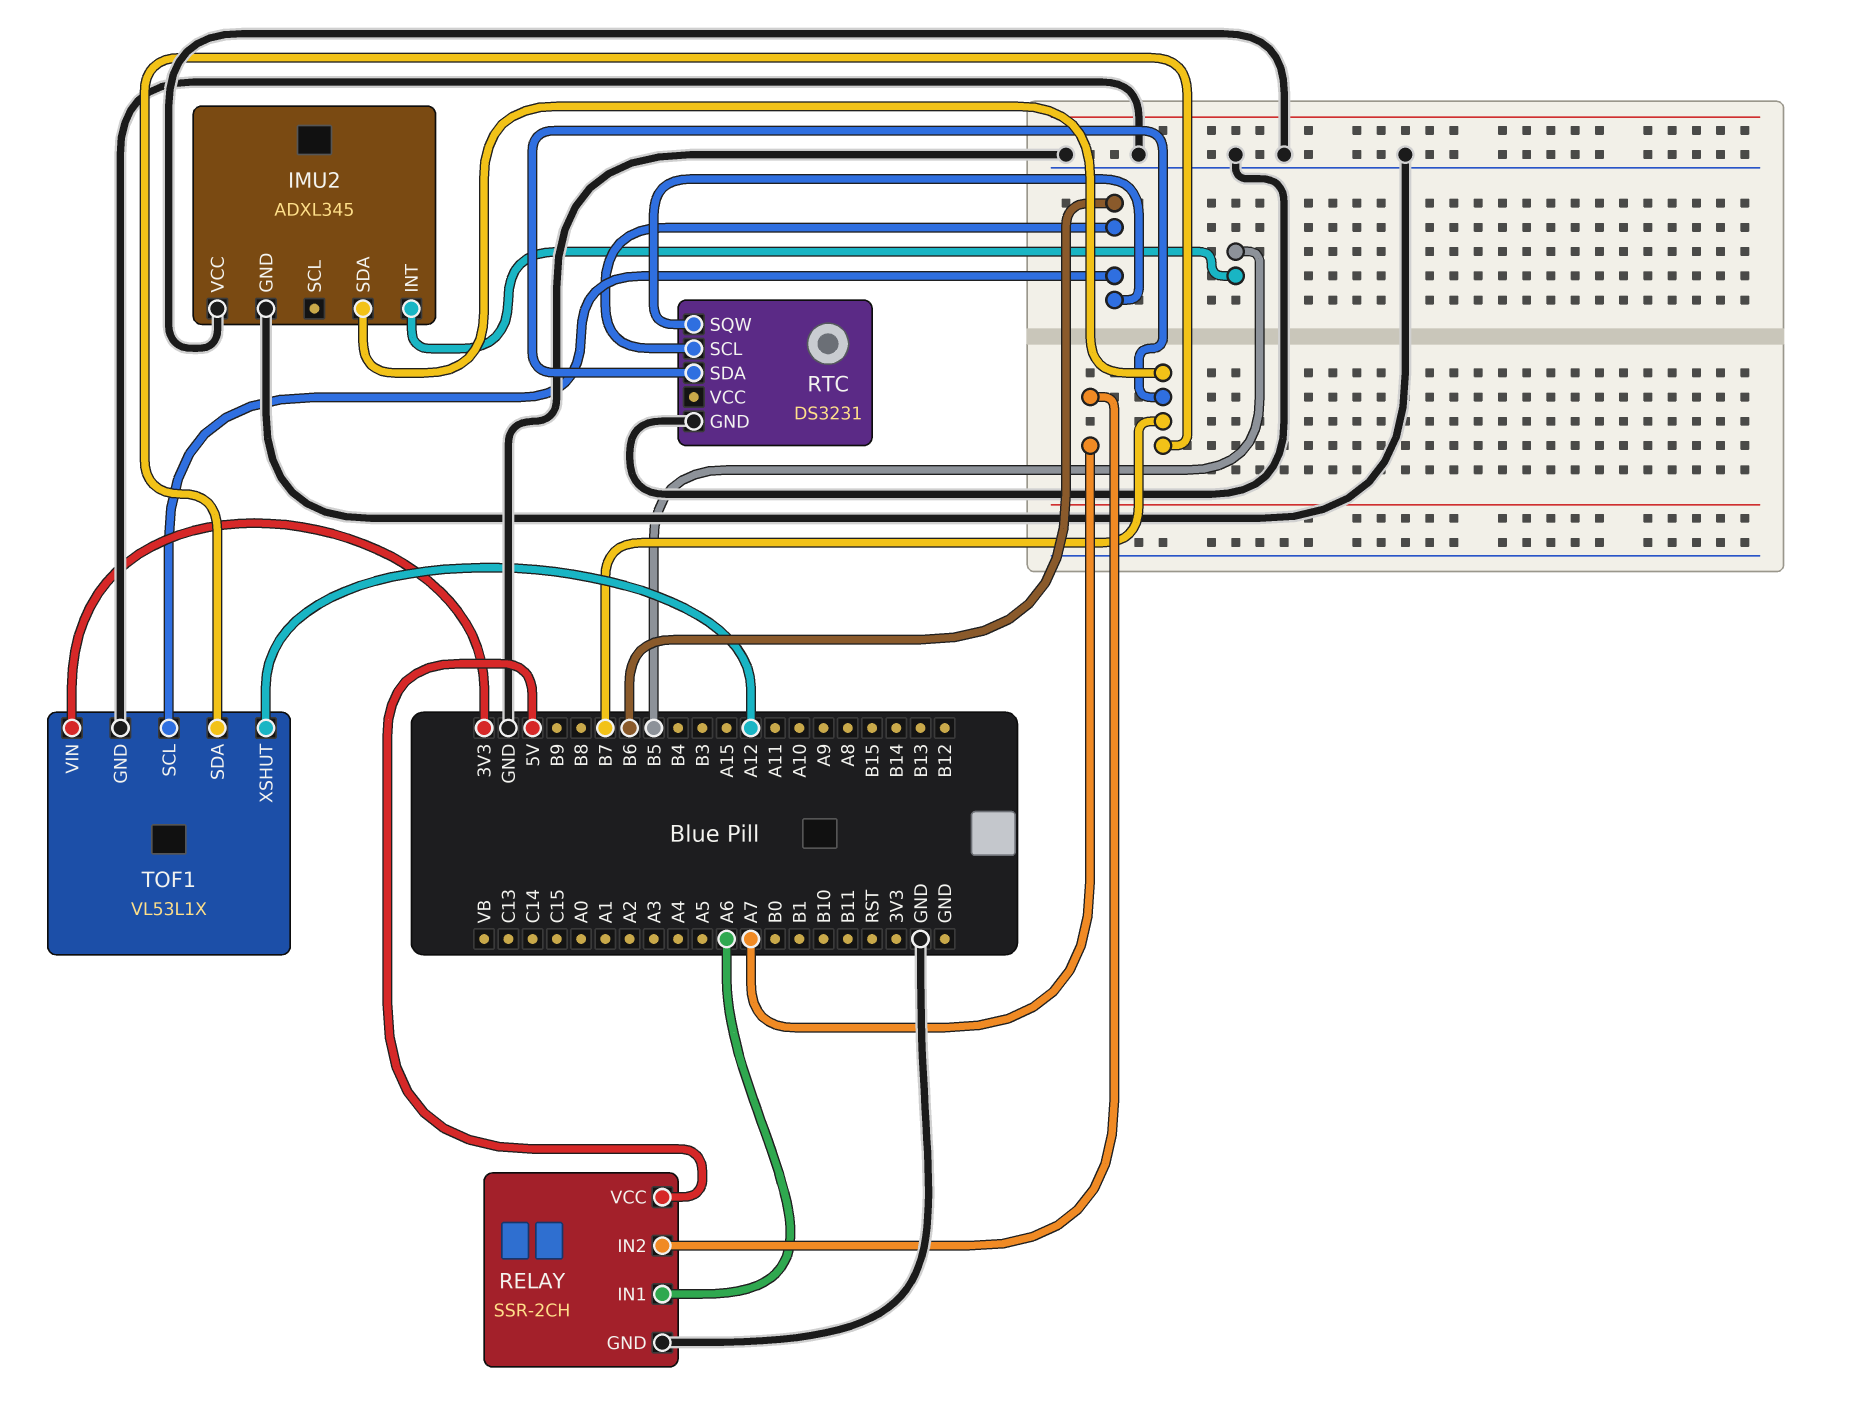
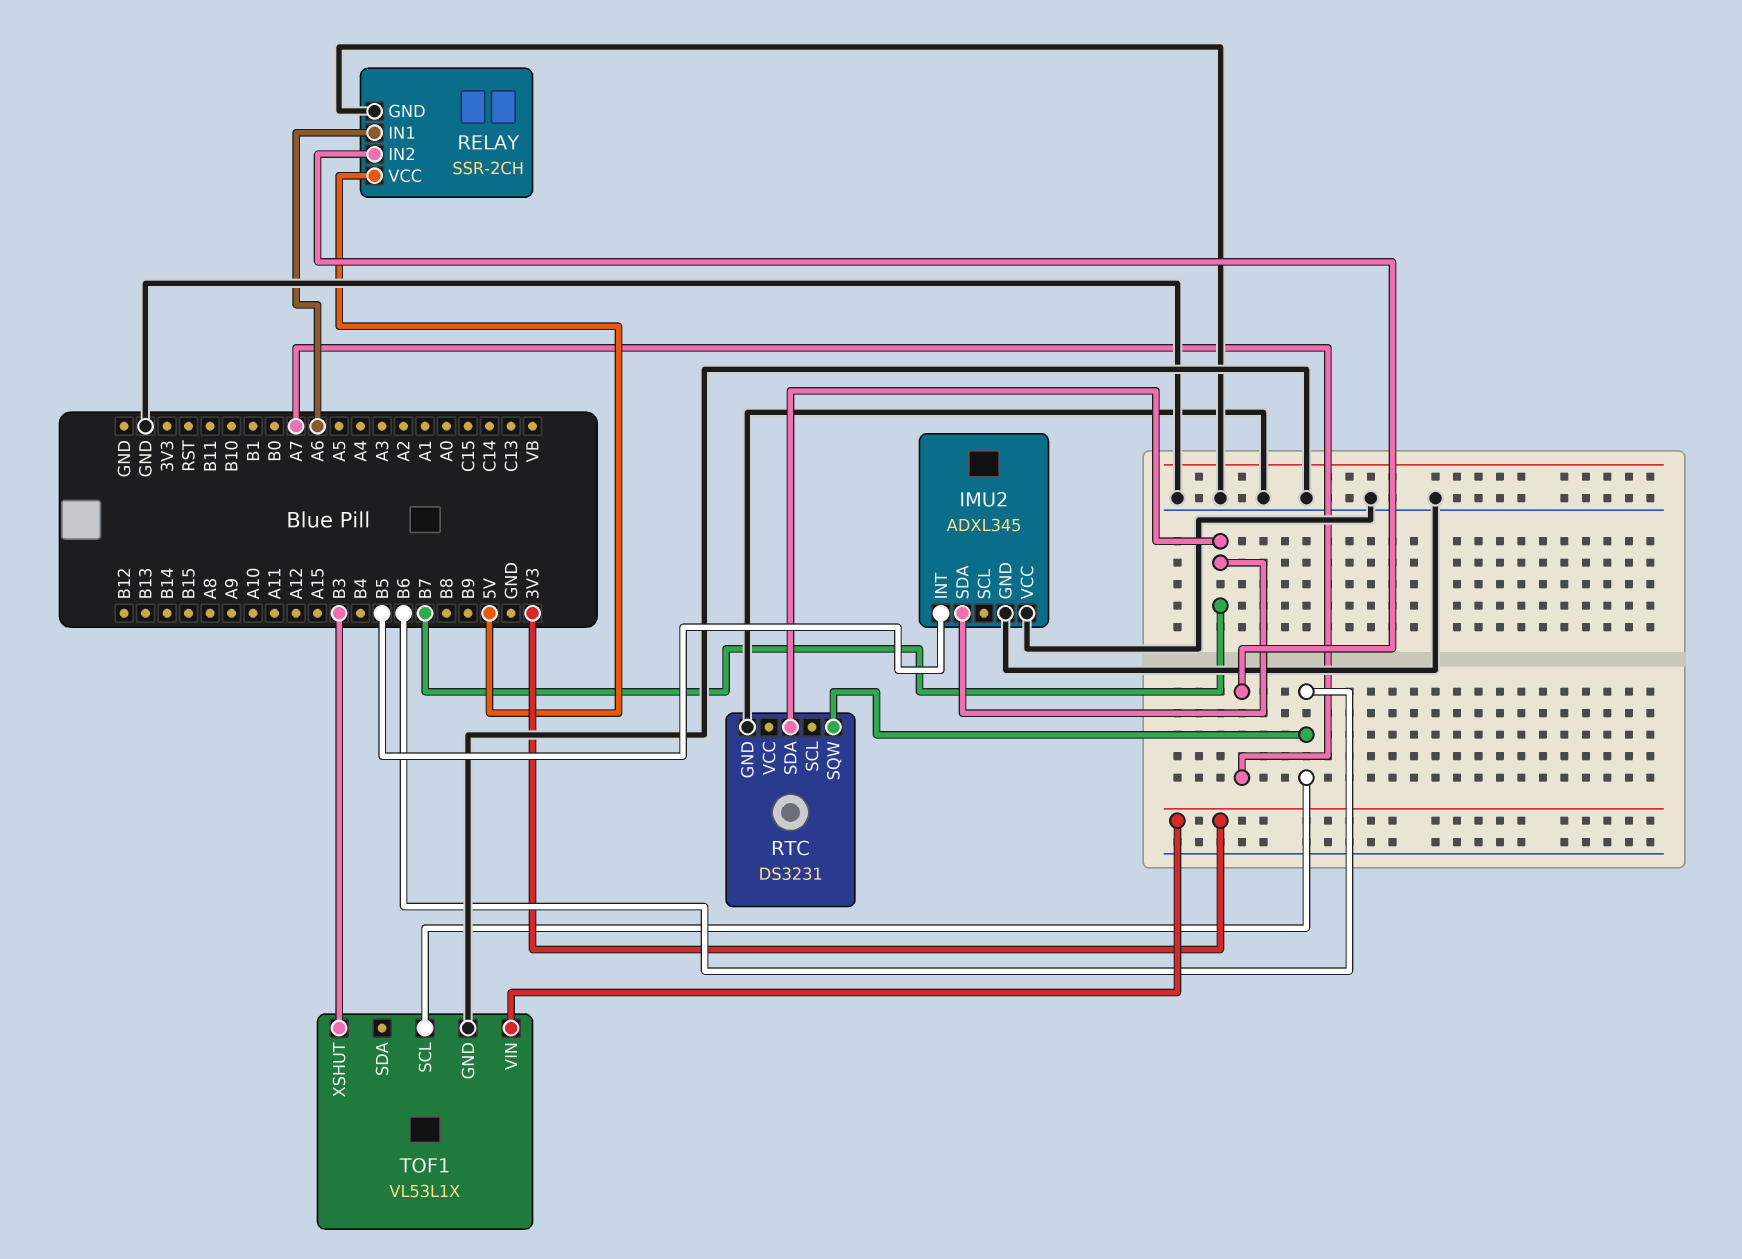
RTC pin SCL: B6 -> none
TOF1 pin SDA: B7 -> none
TOF1 pin XSHUT: A12 -> B3

